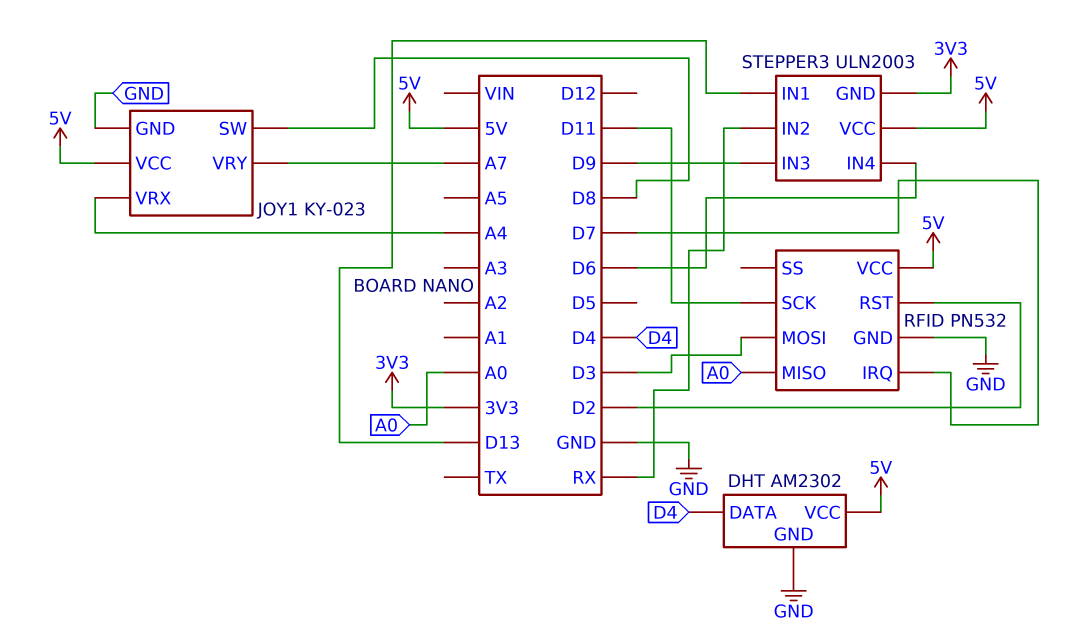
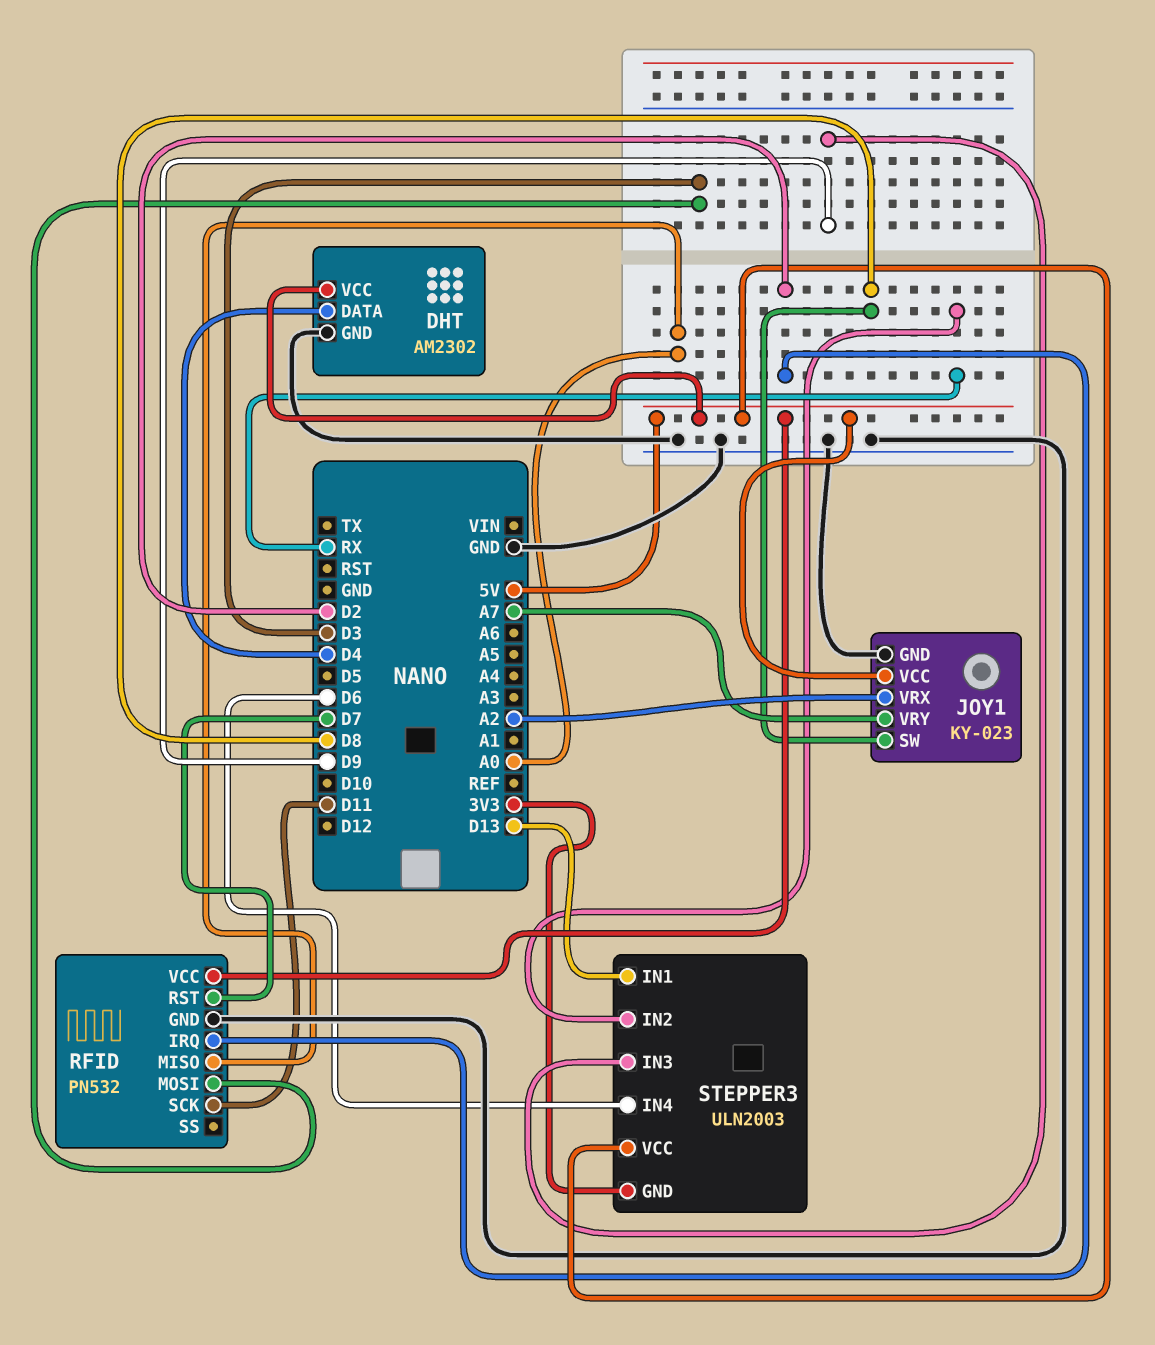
JOY1 pin VRX: A4 -> A2
RFID pin IRQ: D7 -> D2
RFID pin RST: D2 -> D7

